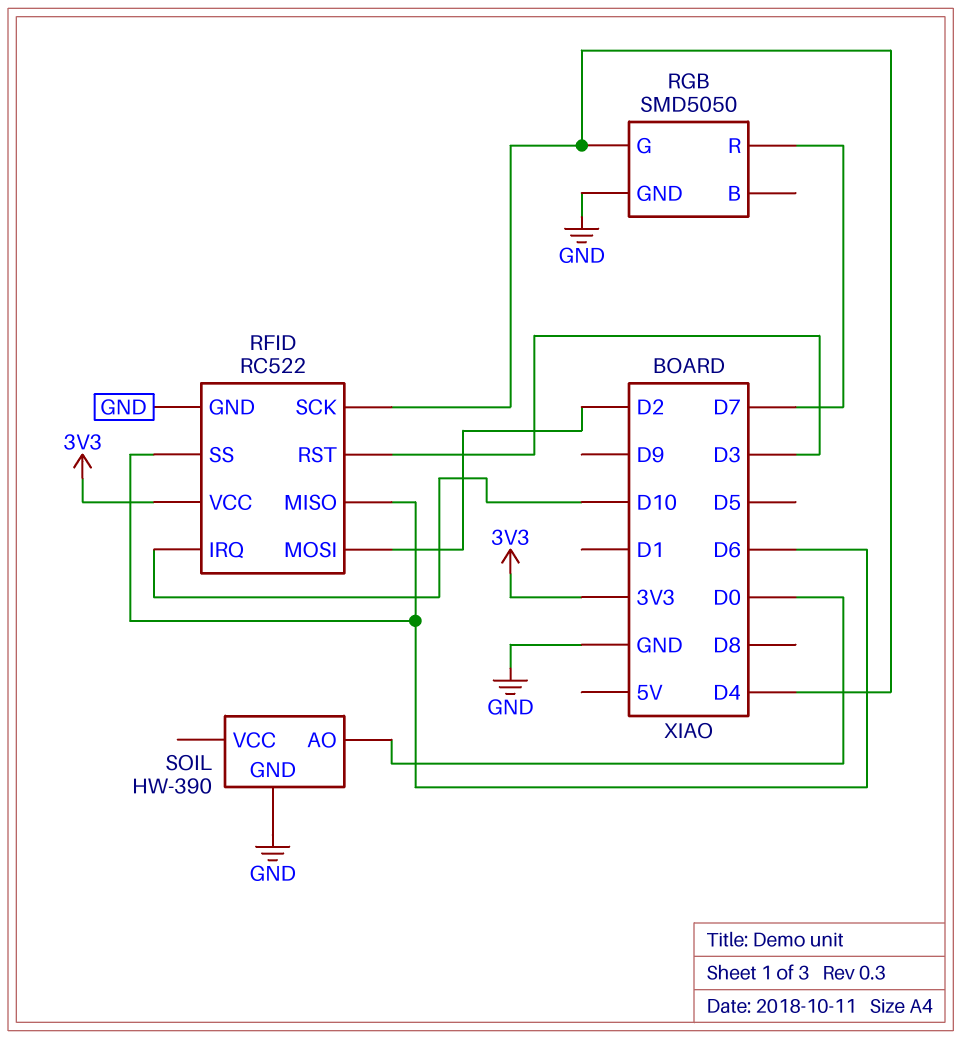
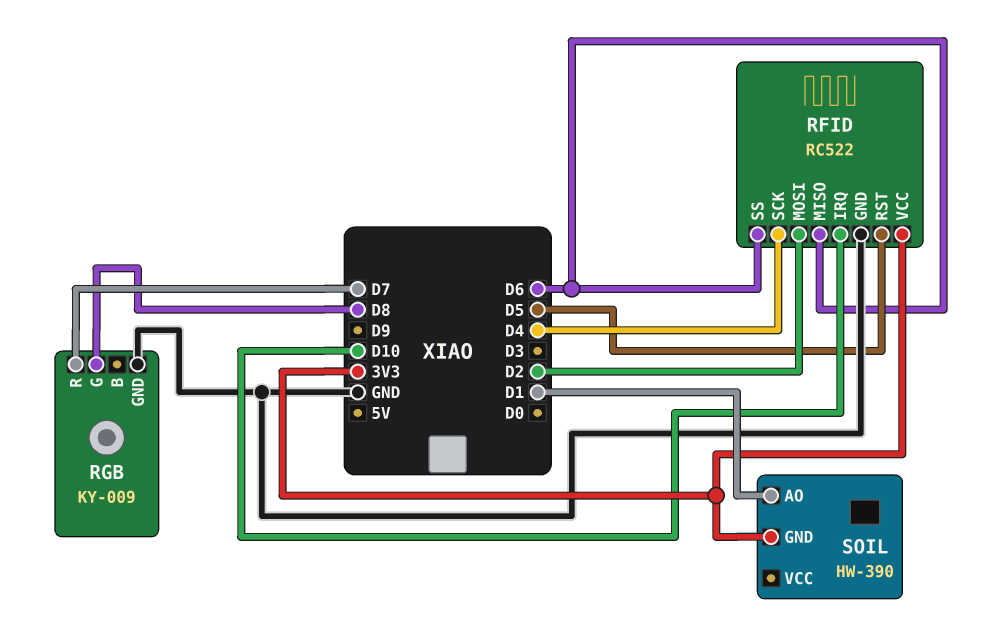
RFID pin RST: D3 -> D5
RGB: SMD5050 -> KY-009
RGB pin G: D4 -> D8
SOIL pin AO: D0 -> D1
SOIL pin GND: GND -> 3V3

